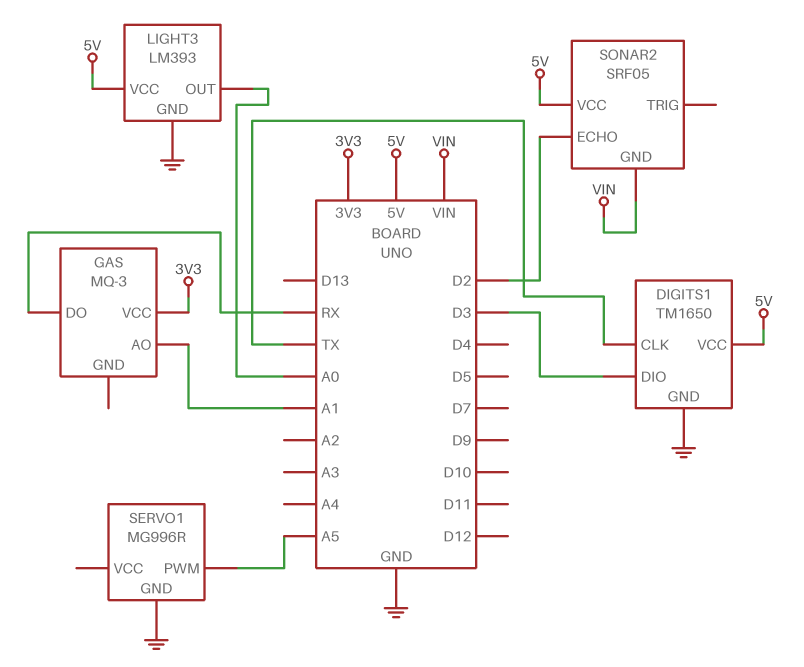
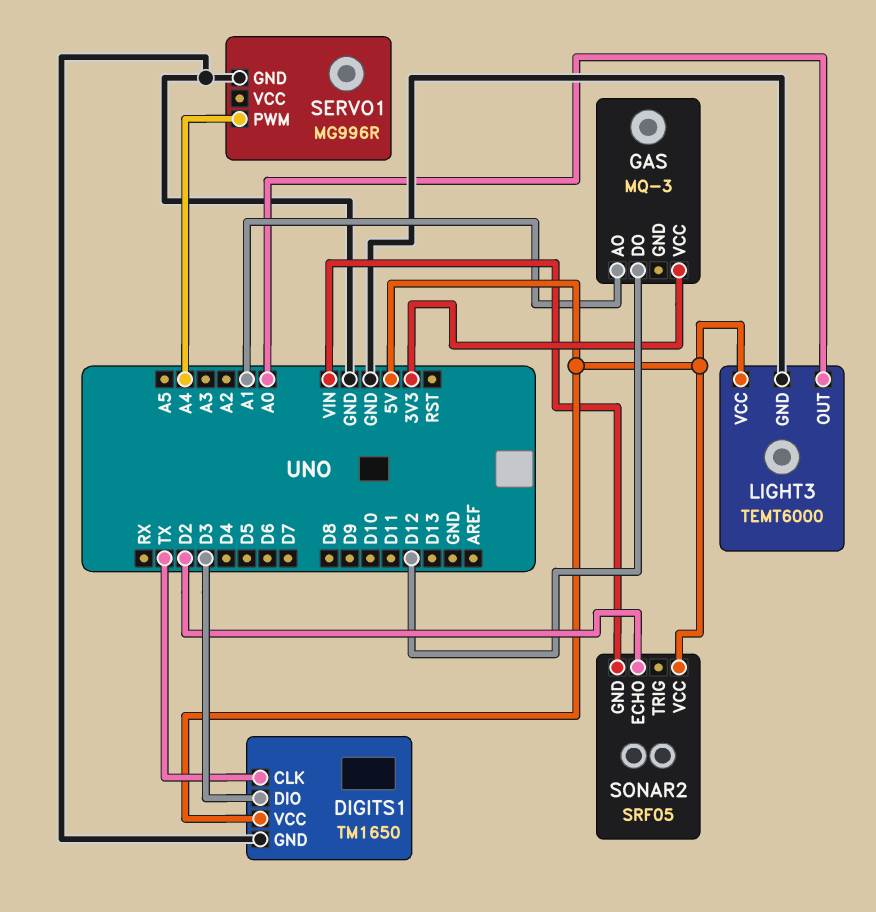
GAS pin DO: RX -> D12
LIGHT3: LM393 -> TEMT6000
SERVO1 pin PWM: A5 -> A4

